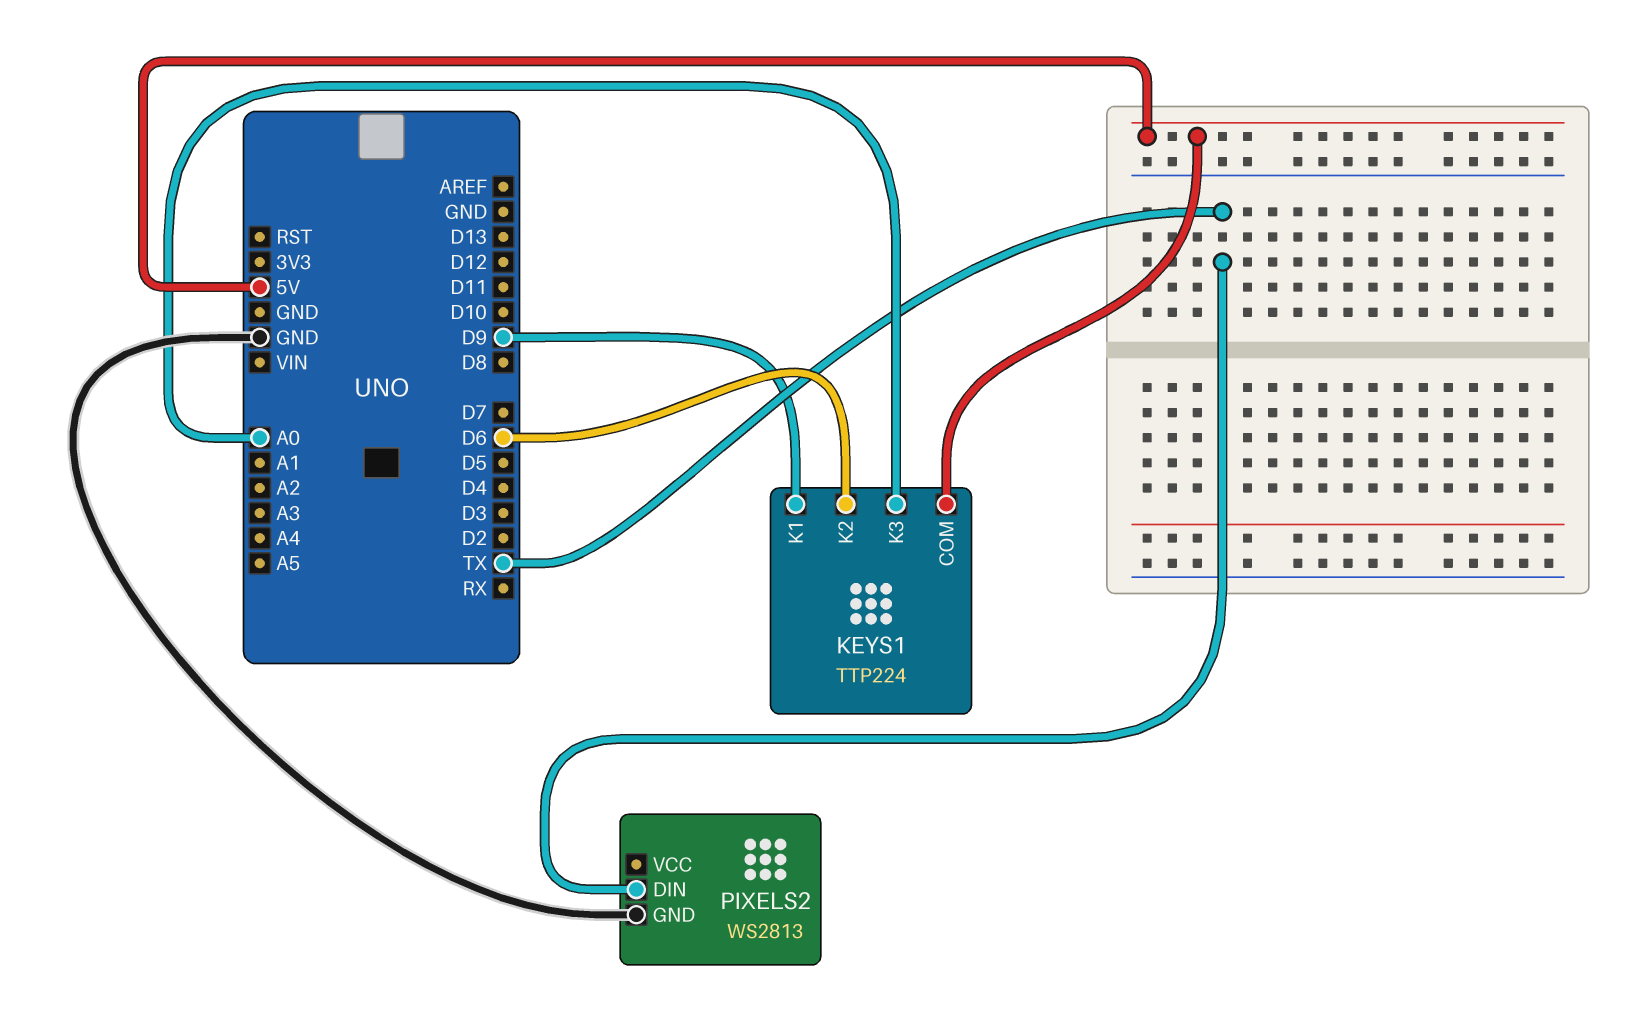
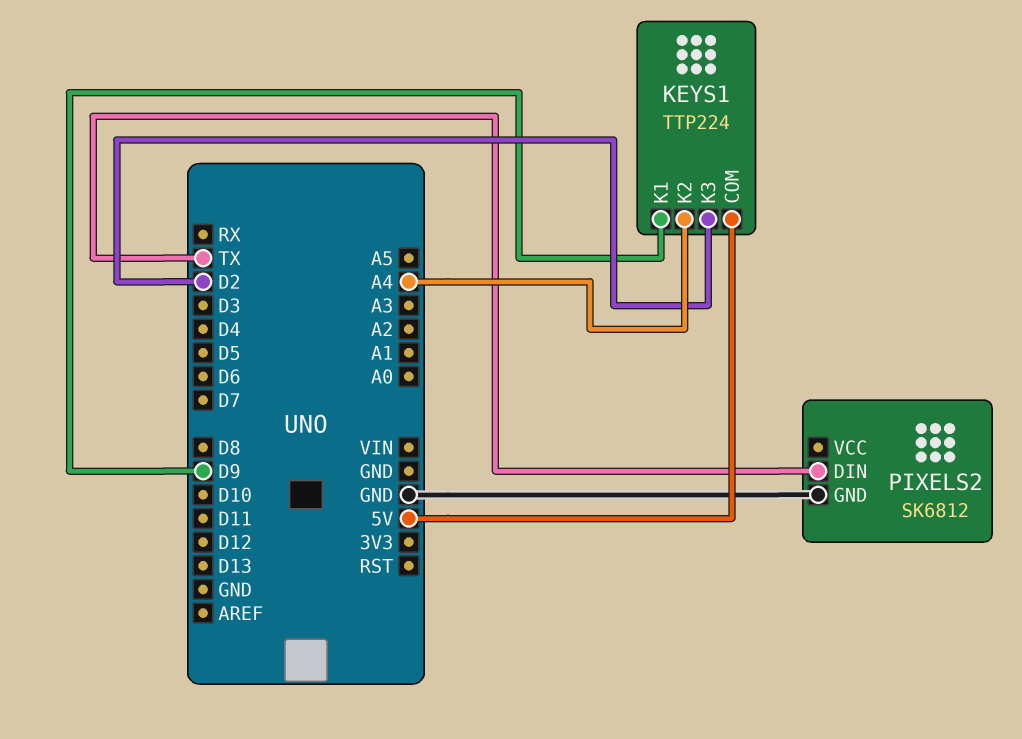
KEYS1 pin K2: D6 -> A4
KEYS1 pin K3: A0 -> D2
PIXELS2: WS2813 -> SK6812

